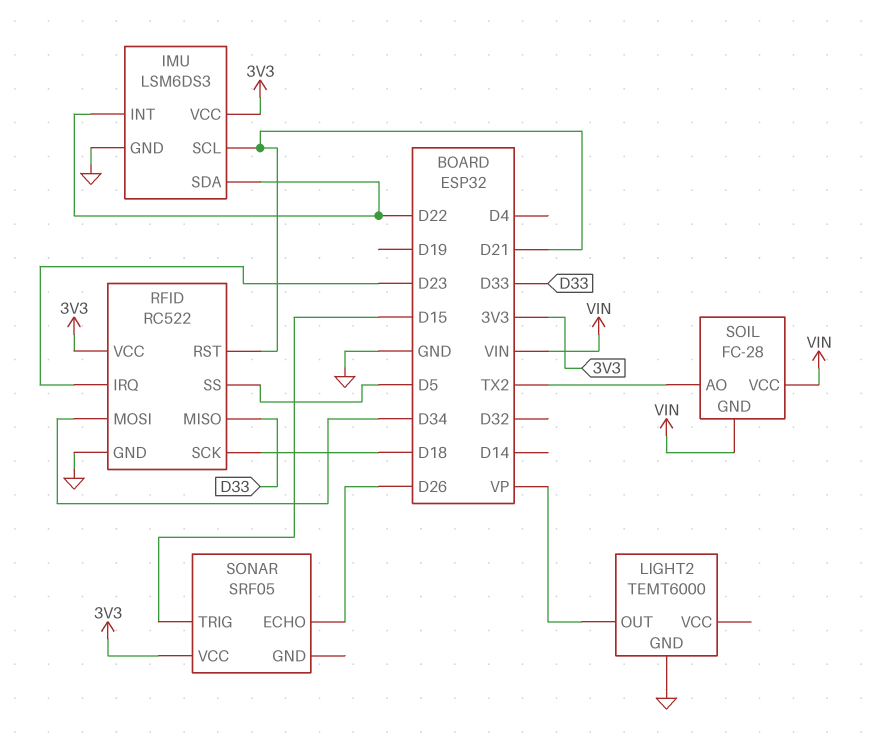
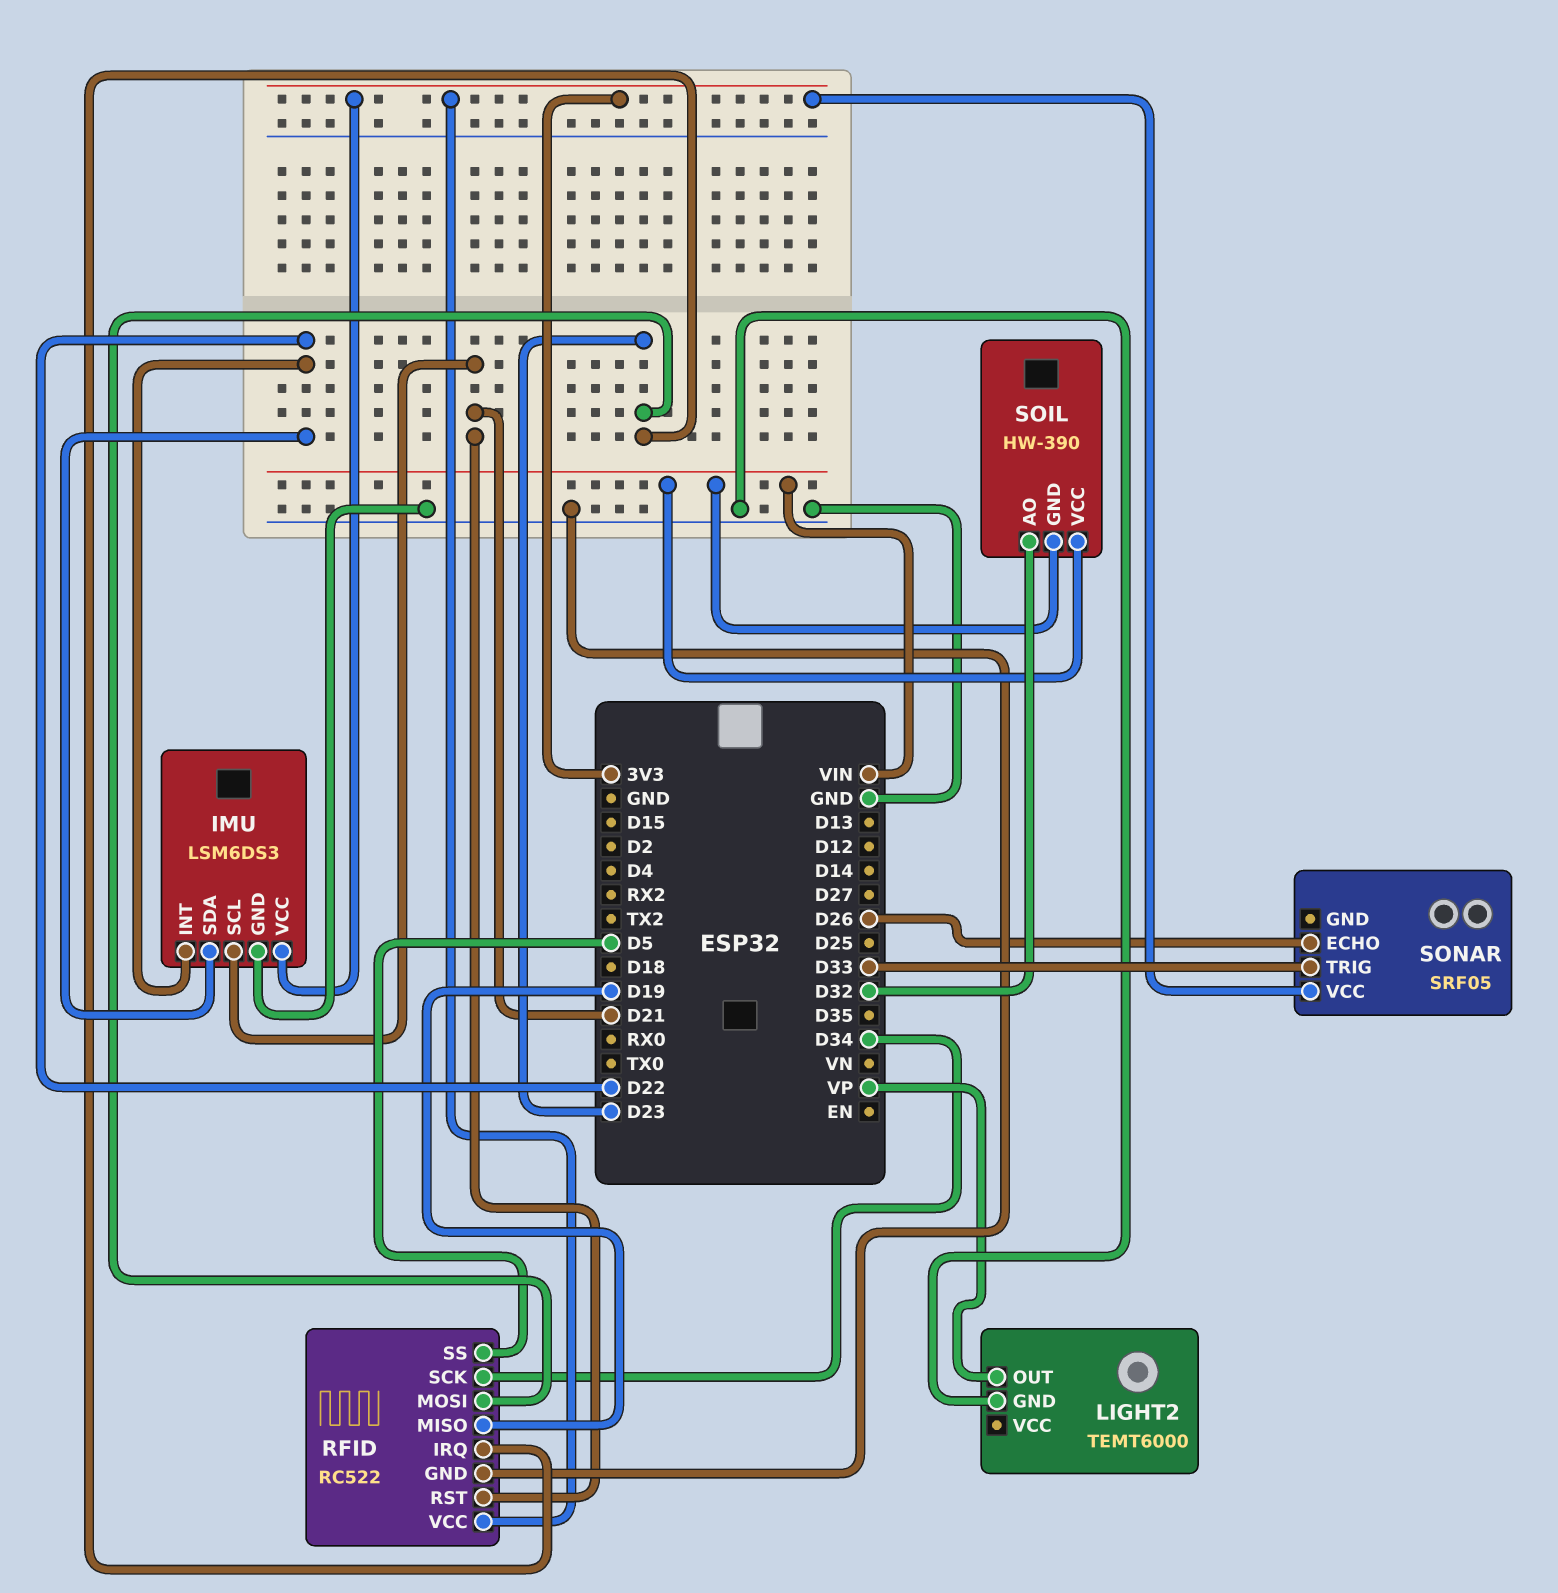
RFID pin MISO: D33 -> D19
RFID pin MOSI: D34 -> D23
RFID pin SCK: D18 -> D34
SOIL: FC-28 -> HW-390
SOIL pin AO: TX2 -> D32
SONAR pin TRIG: D15 -> D33

